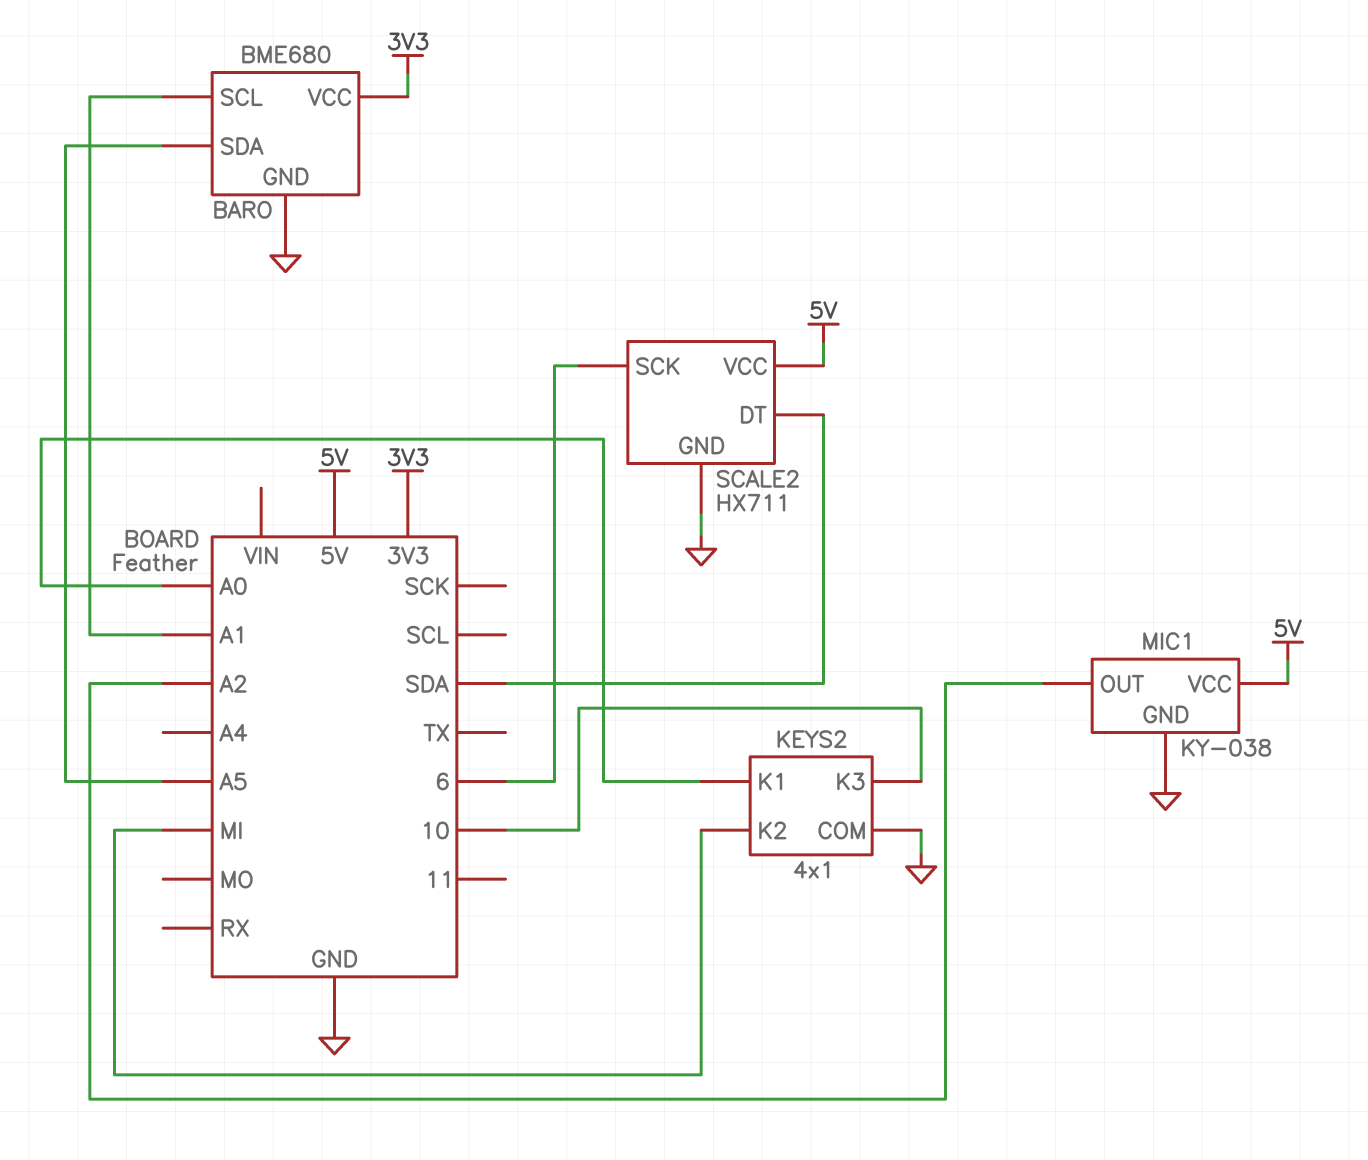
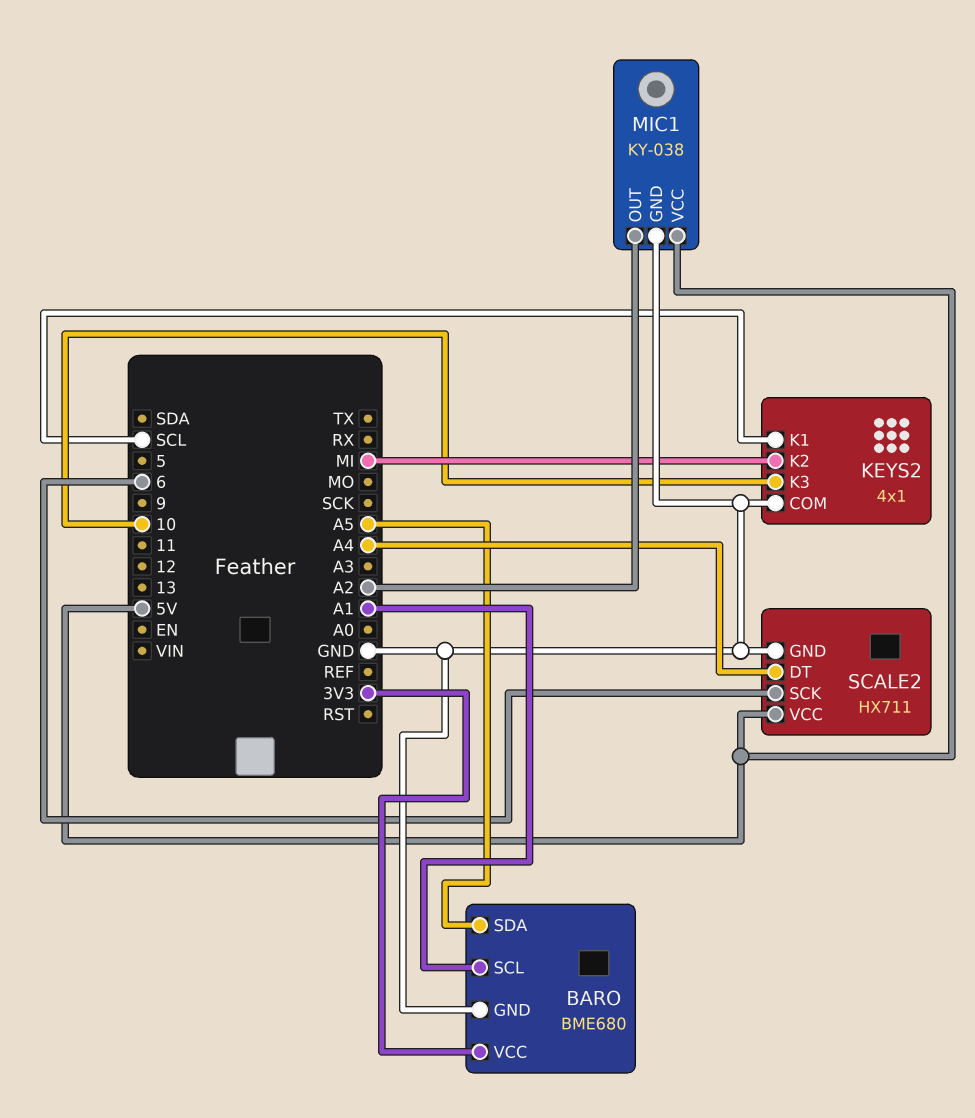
KEYS2 pin K1: A0 -> SCL
SCALE2 pin DT: SDA -> A4

